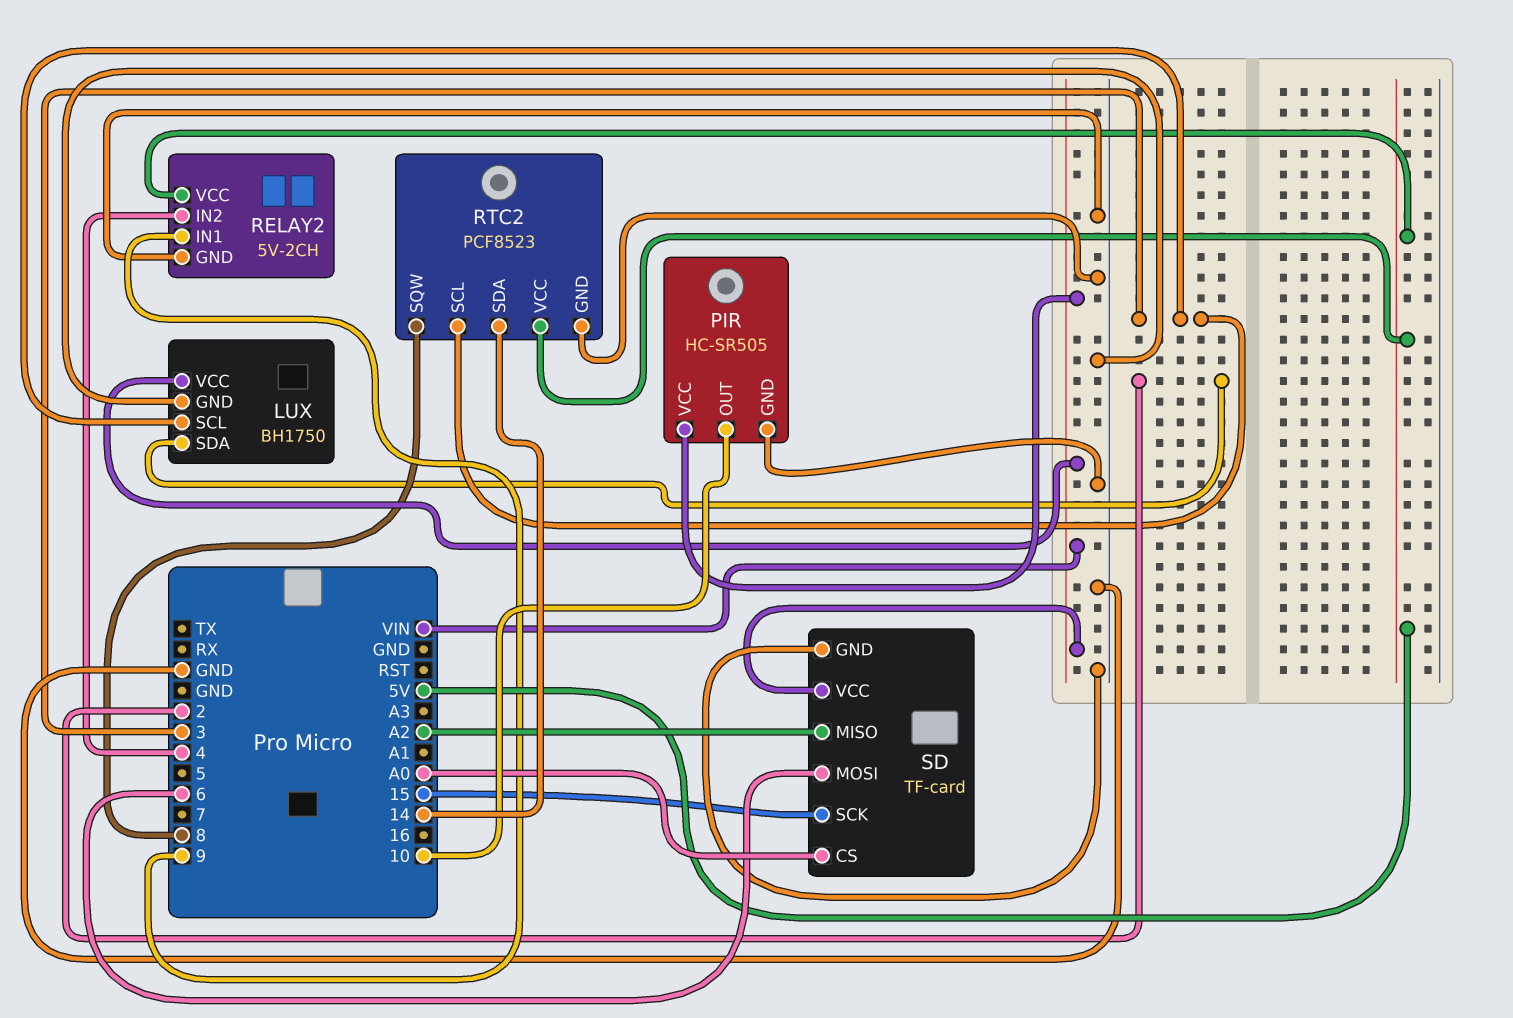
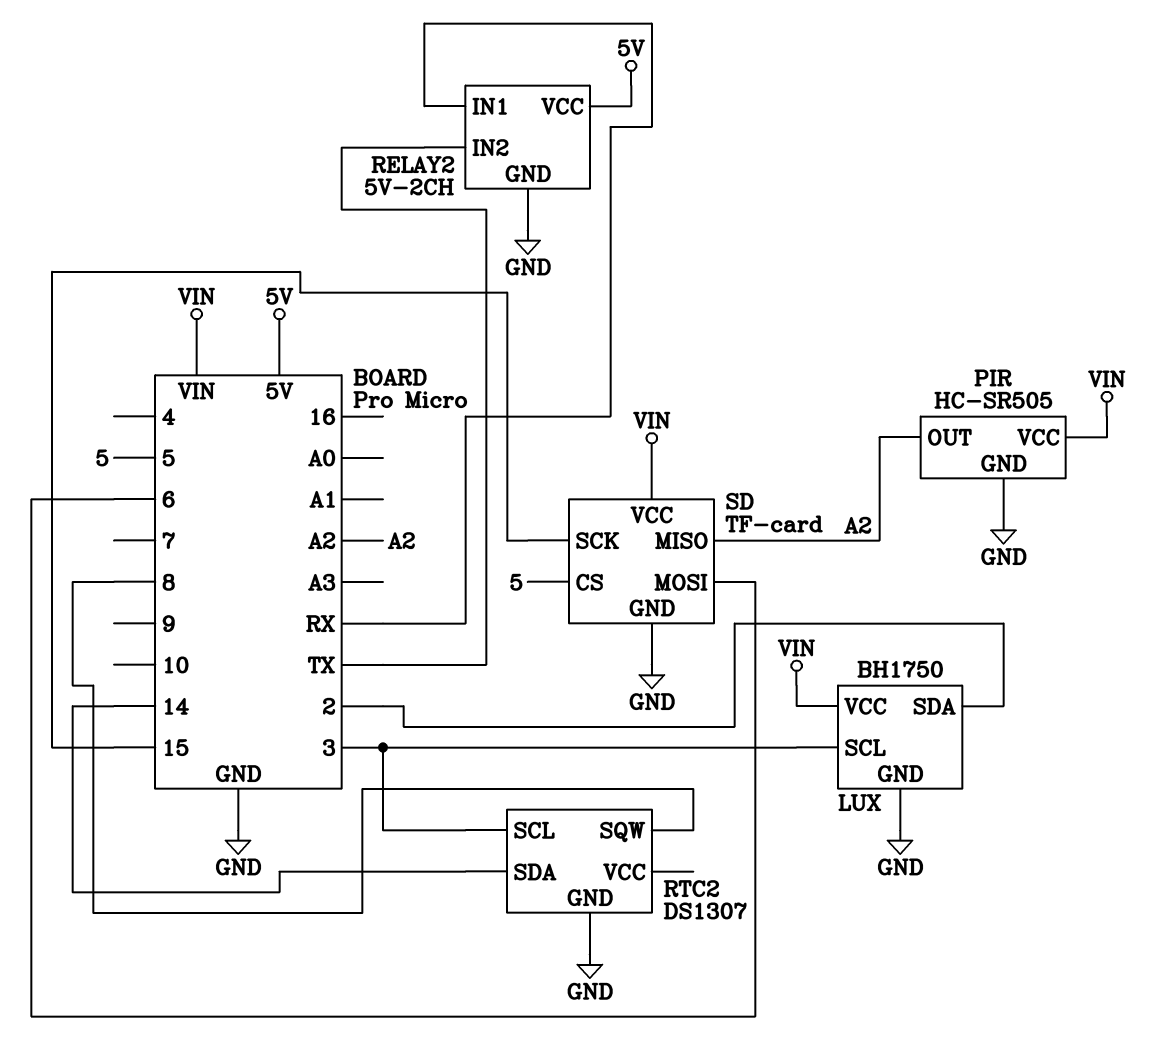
PIR pin OUT: 10 -> A2
RELAY2 pin IN1: 9 -> RX
RELAY2 pin IN2: 4 -> TX
RTC2: PCF8523 -> DS1307
RTC2 pin VCC: 5V -> none
SD pin CS: A0 -> 5

